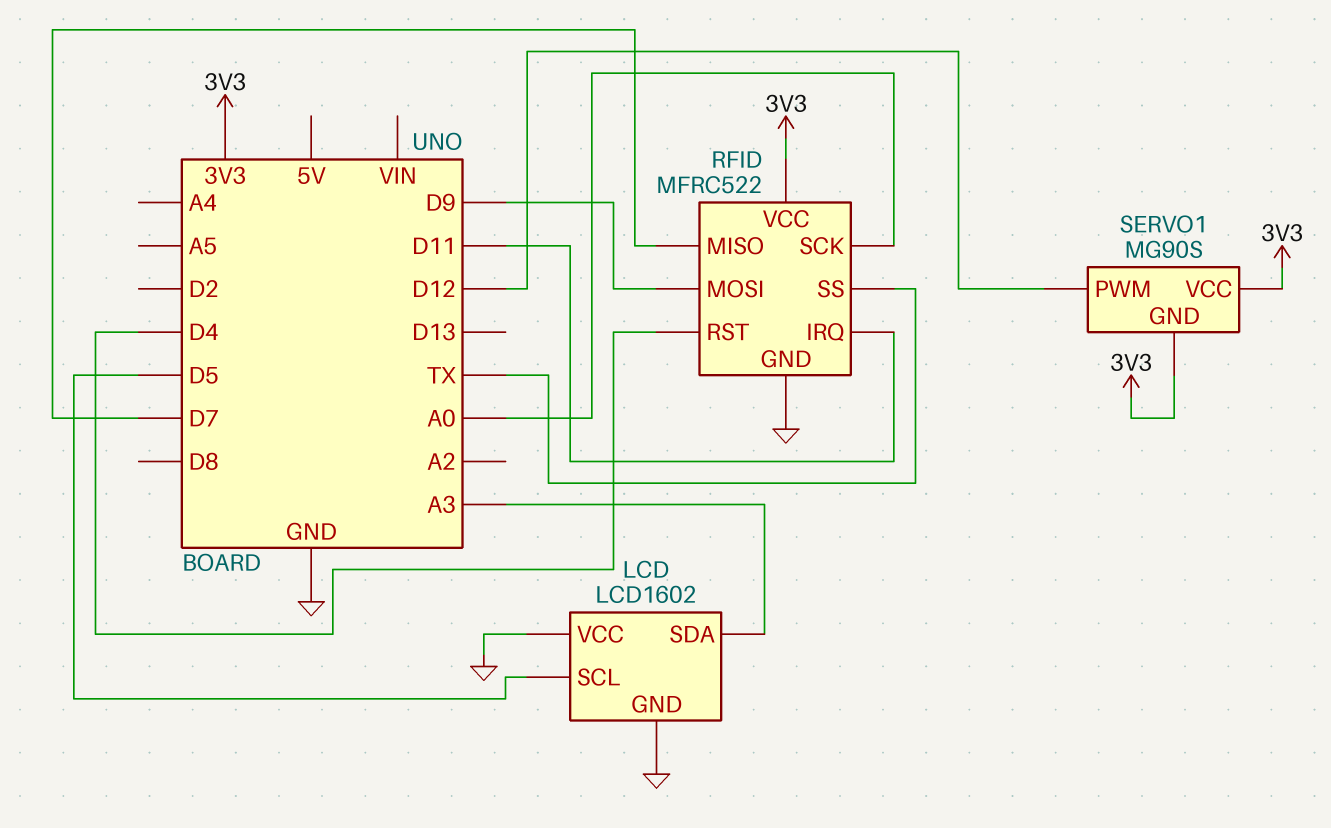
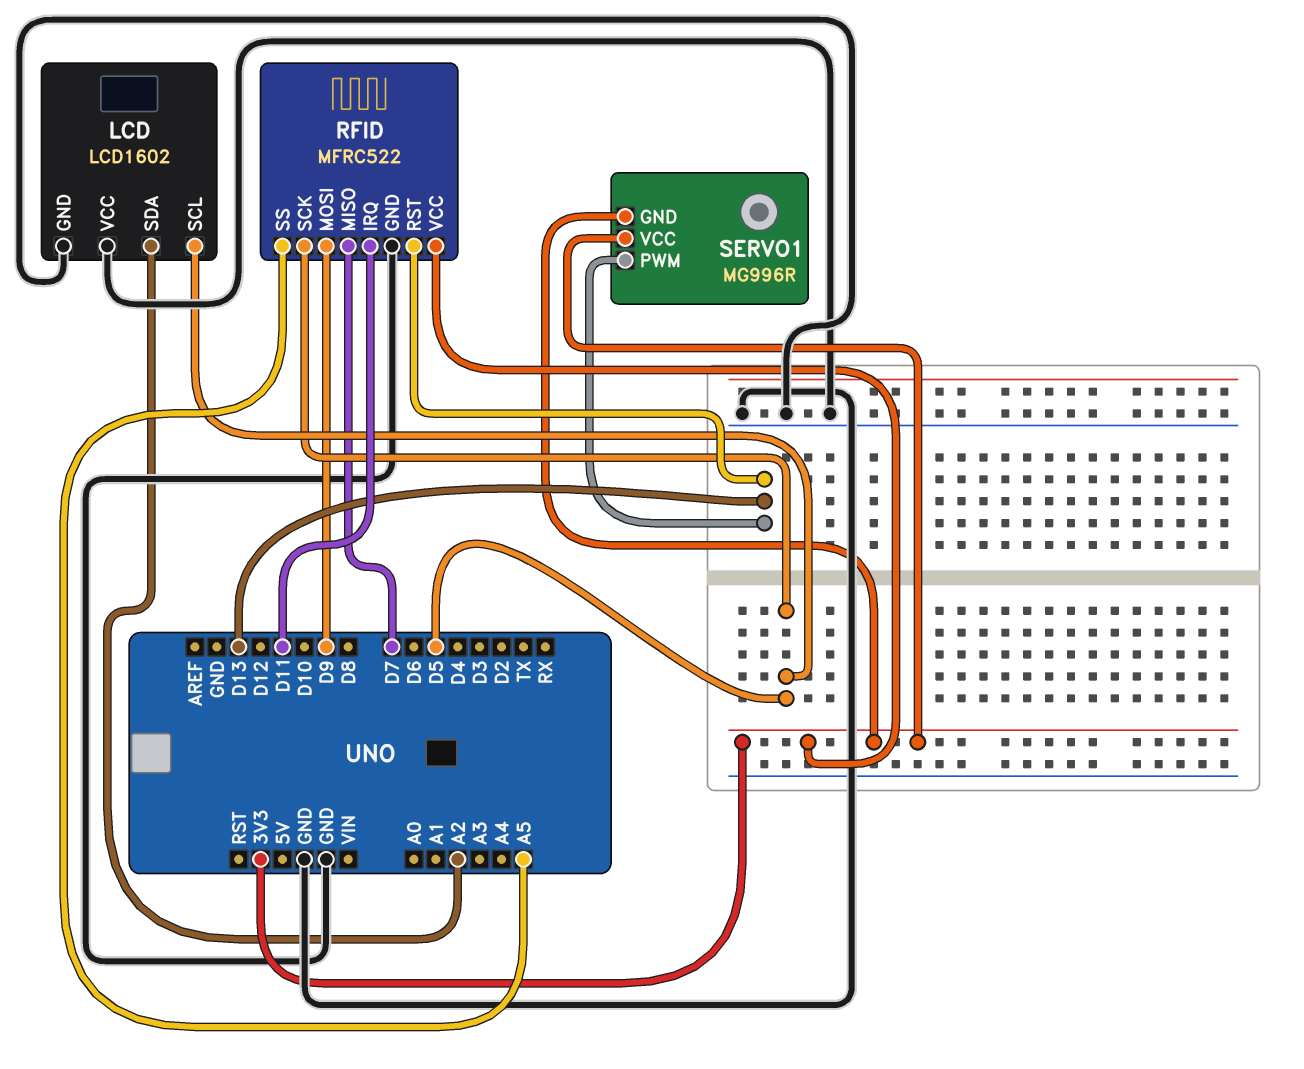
LCD pin SDA: A3 -> A2
RFID pin RST: D4 -> D13
RFID pin SCK: A0 -> D5
RFID pin SS: TX -> A5
SERVO1: MG90S -> MG996R
SERVO1 pin PWM: D12 -> D13

